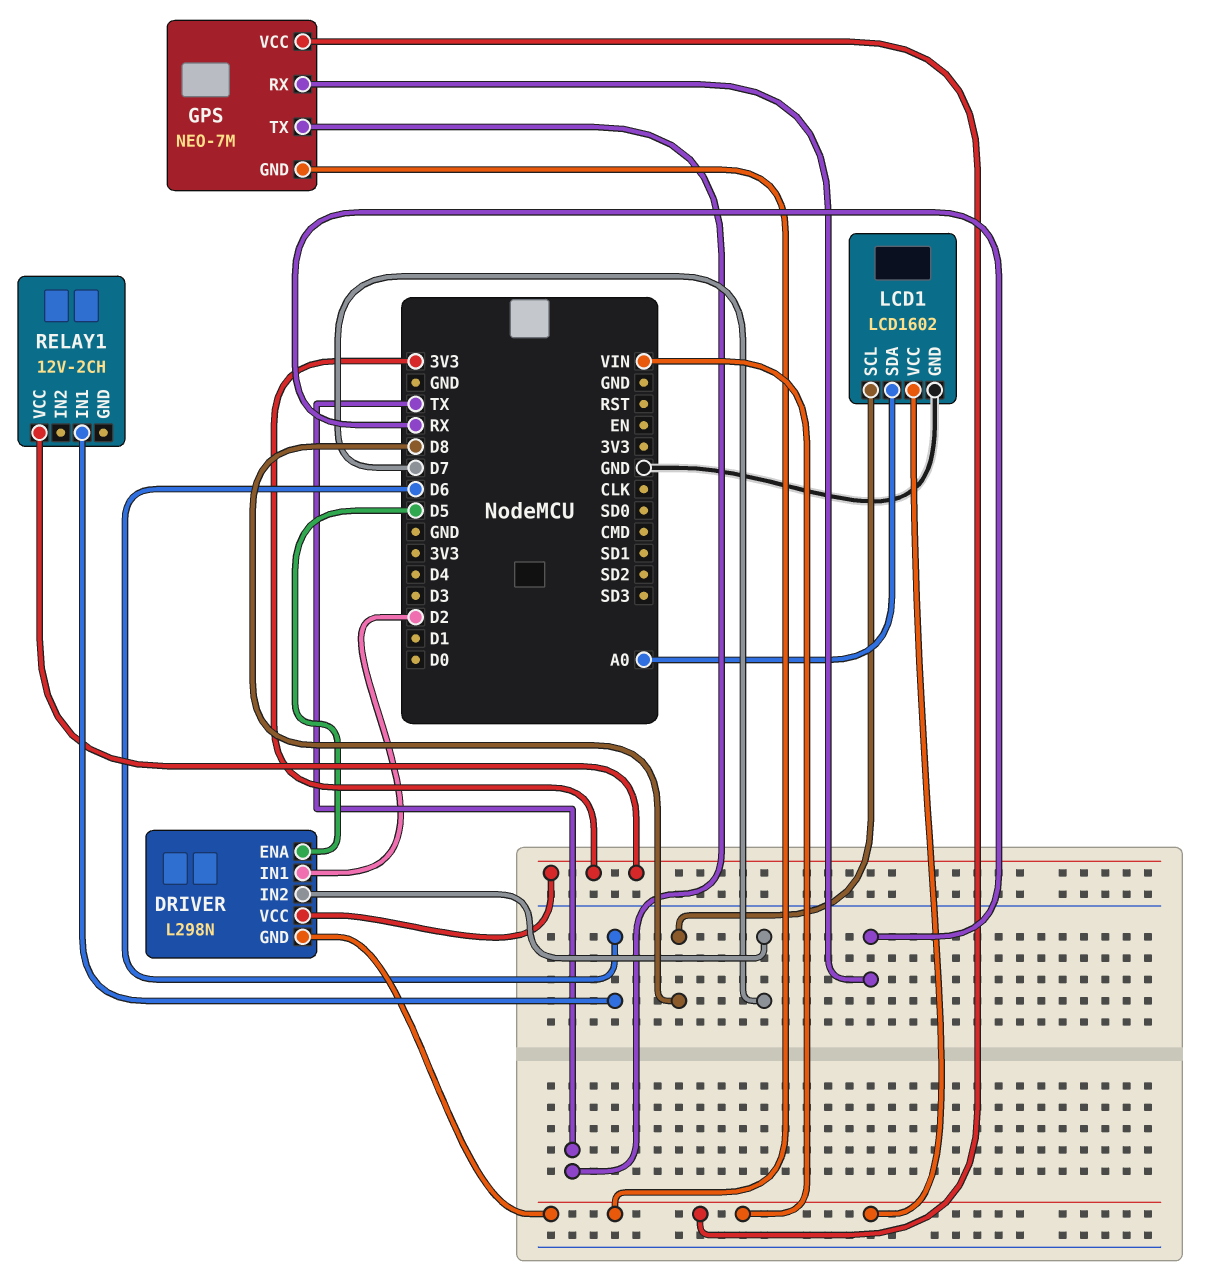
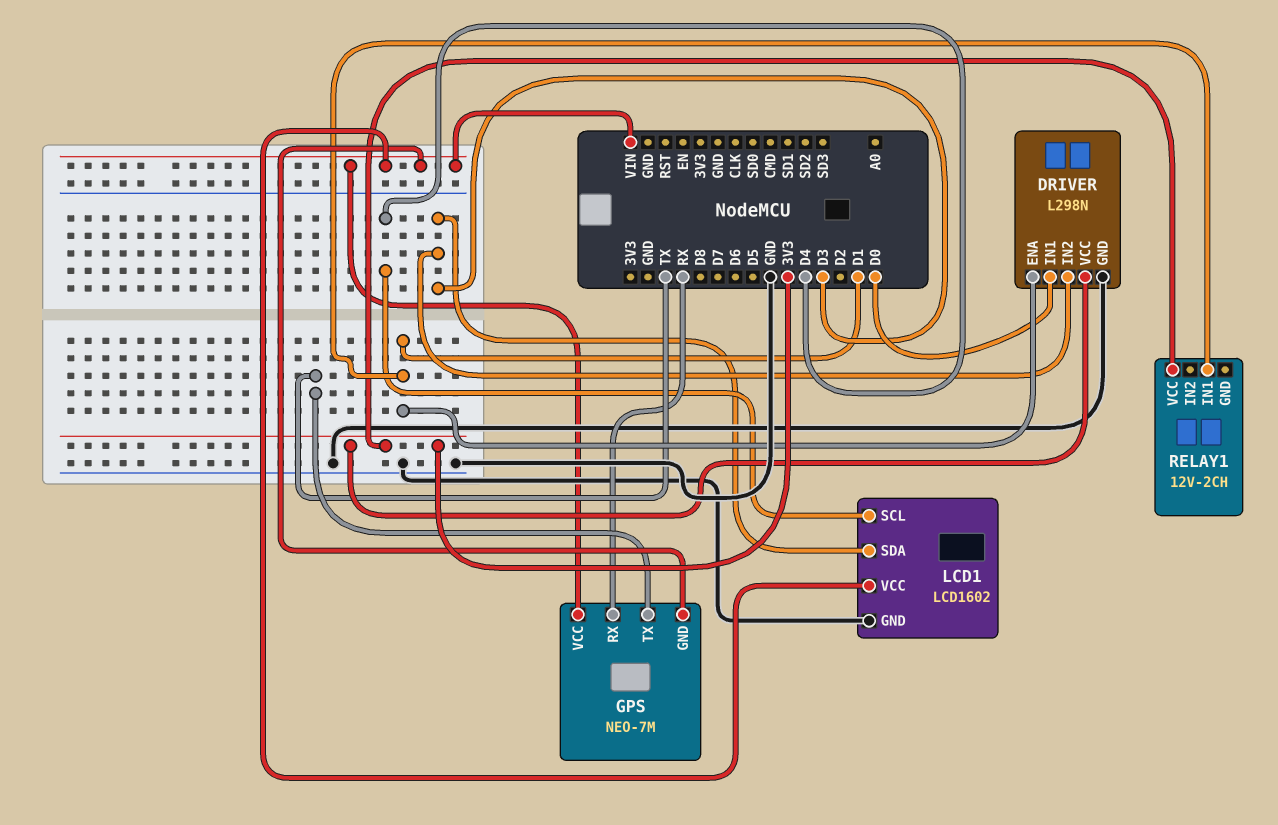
DRIVER pin ENA: D5 -> D1
DRIVER pin GND: VIN -> GND
DRIVER pin IN1: D2 -> D0
DRIVER pin IN2: D7 -> D3
LCD1 pin SCL: D8 -> D4
LCD1 pin SDA: A0 -> D3
RELAY1 pin IN1: D6 -> D1

